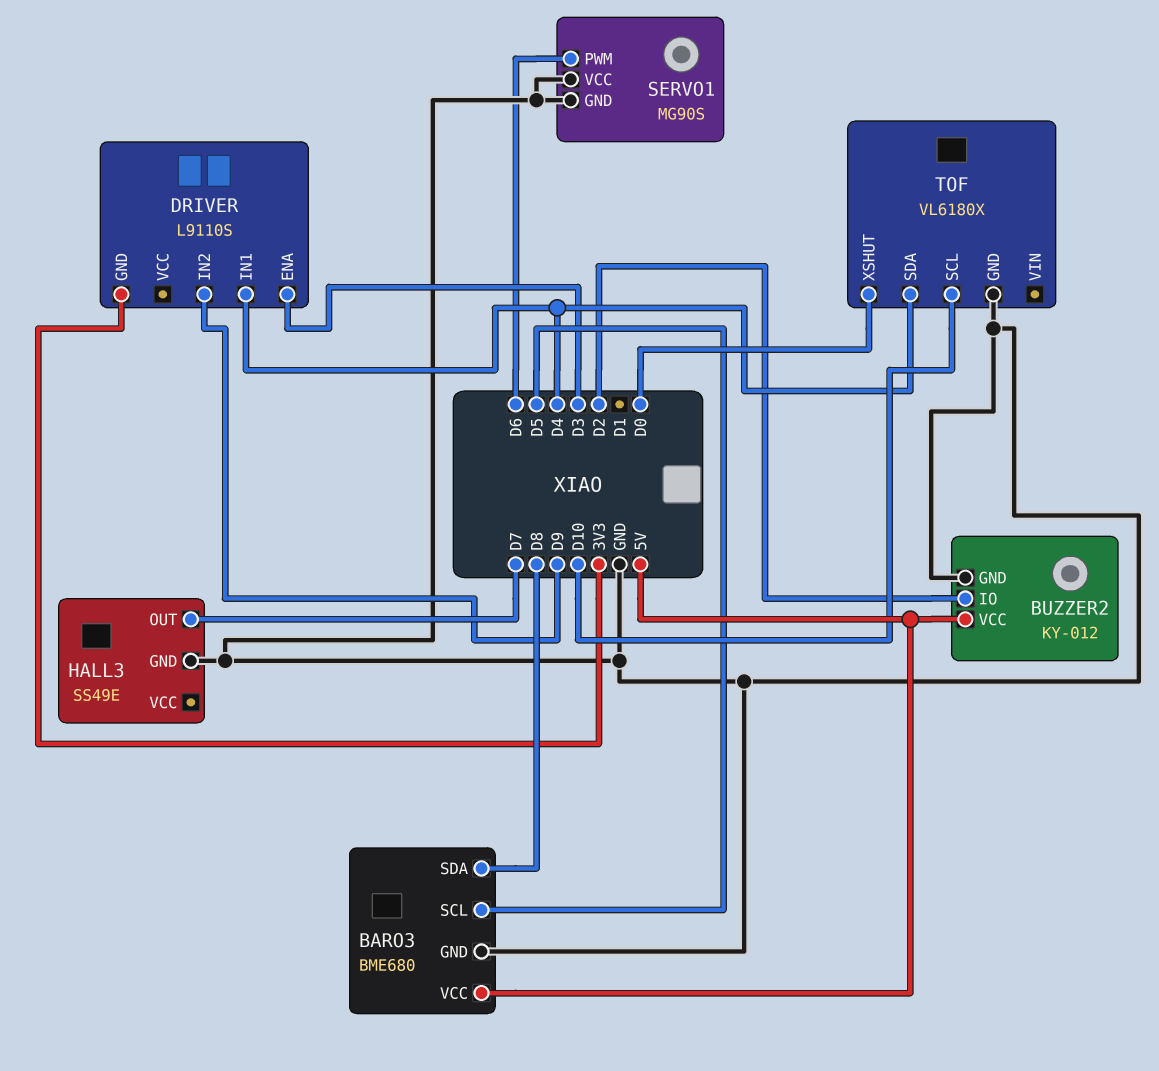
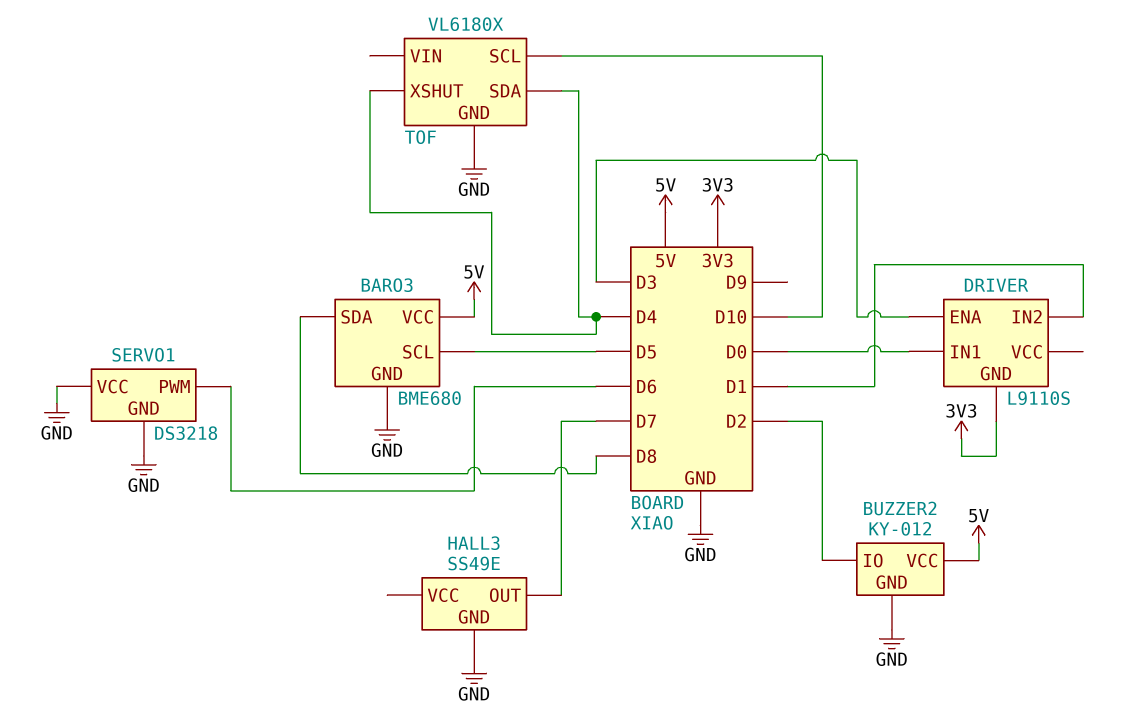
DRIVER pin IN1: D4 -> D0
DRIVER pin IN2: D9 -> D1
SERVO1: MG90S -> DS3218
TOF pin XSHUT: D0 -> D4

